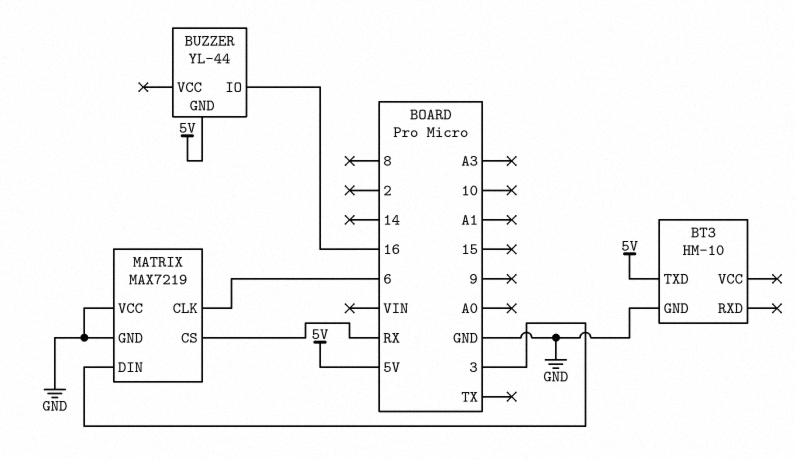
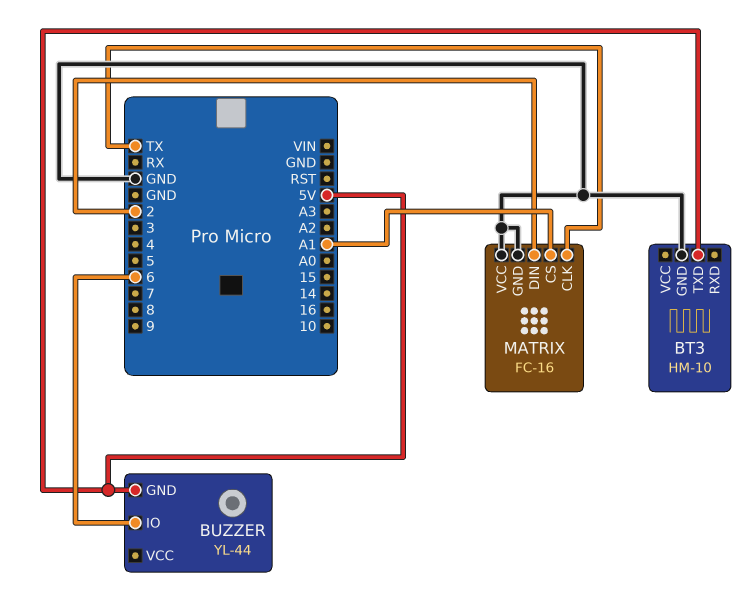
BUZZER pin IO: 16 -> 6
MATRIX: MAX7219 -> FC-16
MATRIX pin CLK: 6 -> TX
MATRIX pin CS: RX -> A1
MATRIX pin DIN: 3 -> 2

